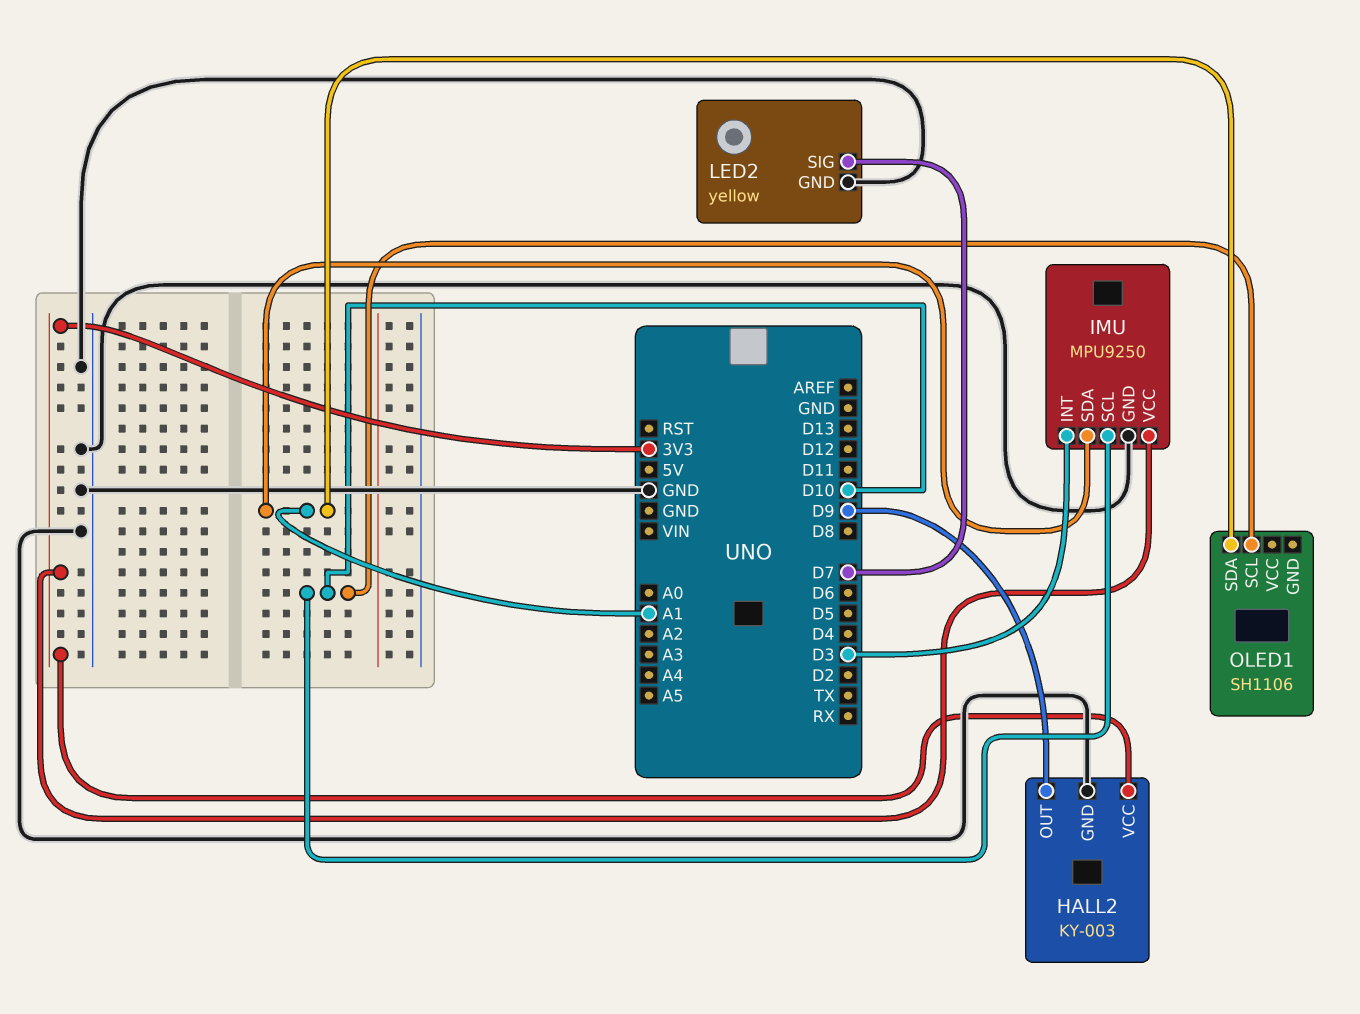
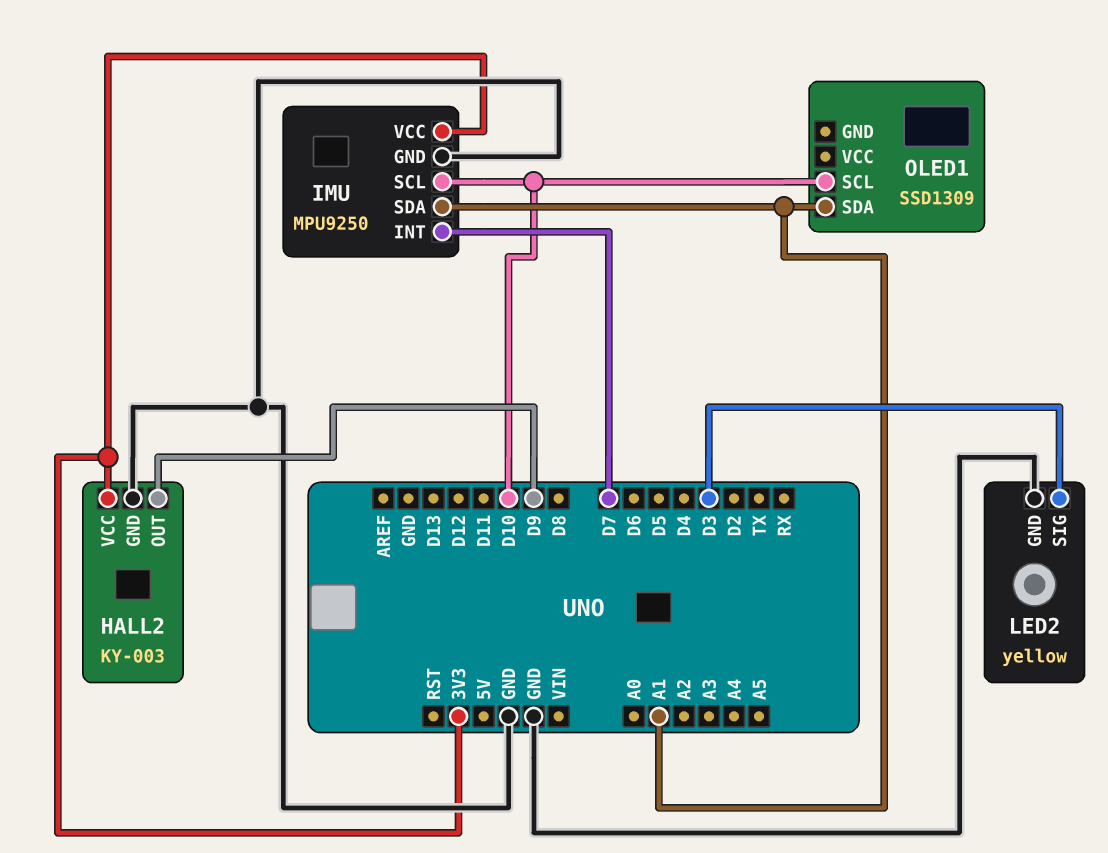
IMU pin INT: D3 -> D7
LED2 pin SIG: D7 -> D3
OLED1: SH1106 -> SSD1309

